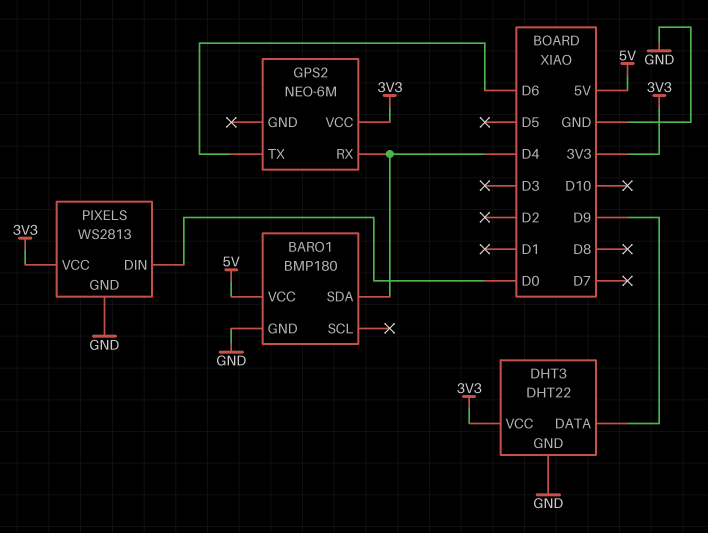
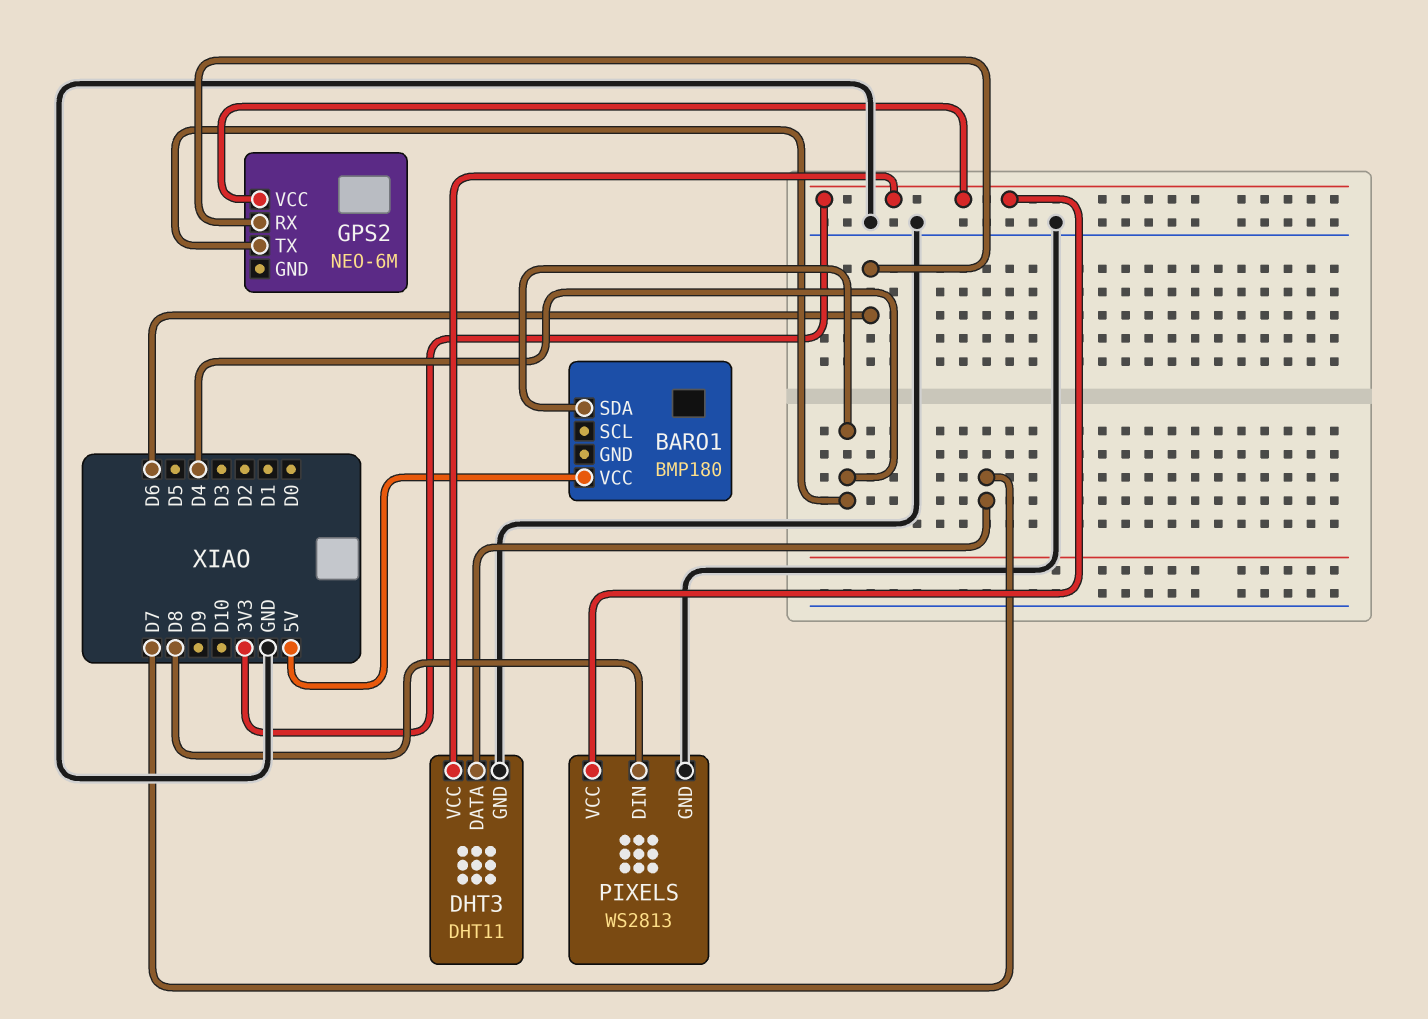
BARO1 pin GND: GND -> none
DHT3: DHT22 -> DHT11
DHT3 pin DATA: D9 -> D7
GPS2 pin RX: D4 -> D6
GPS2 pin TX: D6 -> D4
PIXELS pin DIN: D0 -> D8

